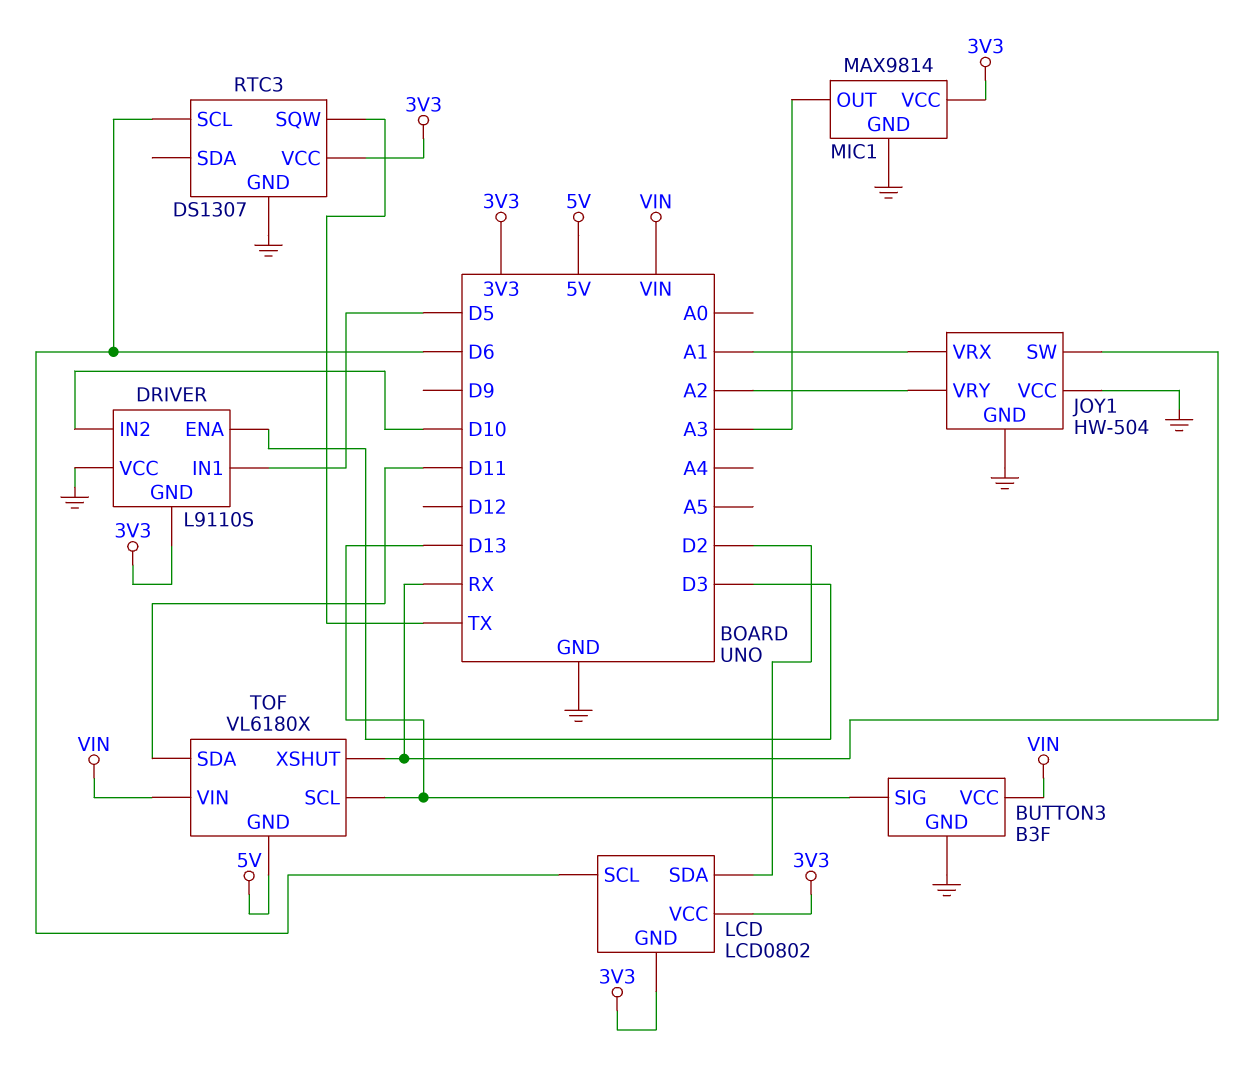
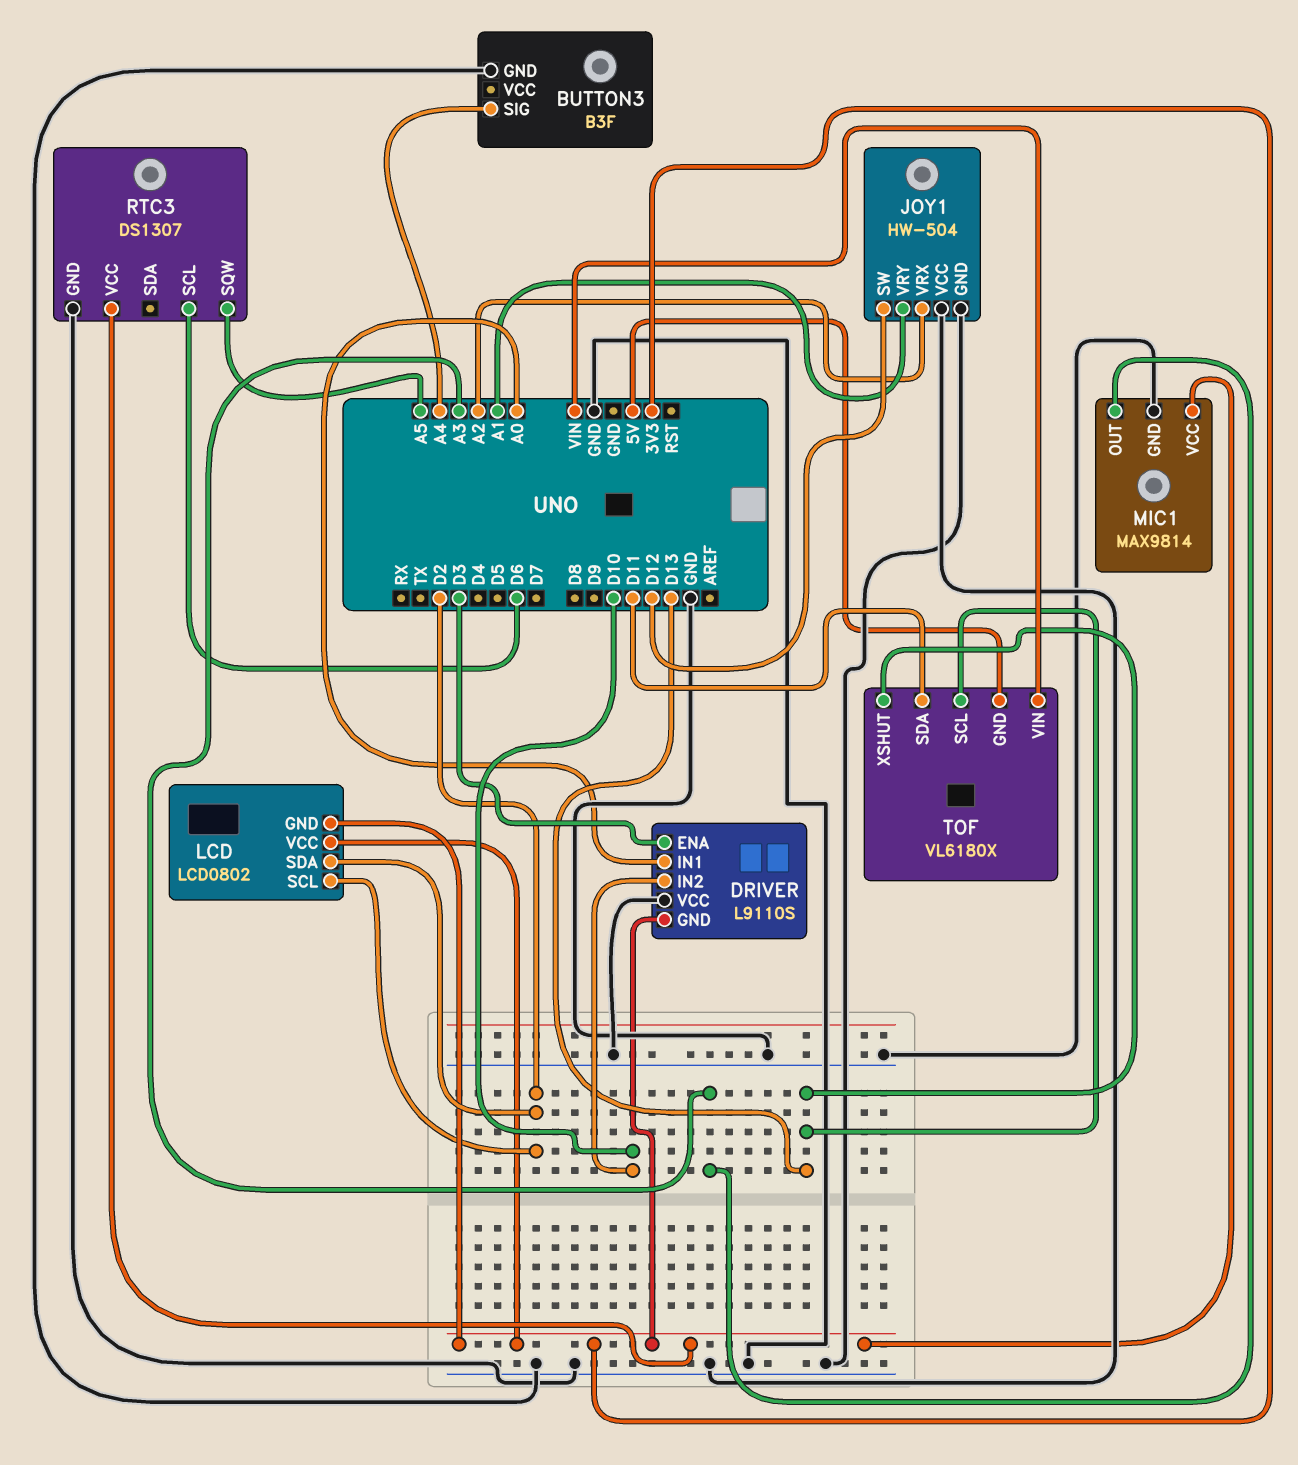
BUTTON3 pin SIG: D13 -> A4
BUTTON3 pin VCC: VIN -> none
DRIVER pin IN1: D5 -> A0
JOY1 pin SW: RX -> D12
JOY1 pin VRX: A1 -> A2
JOY1 pin VRY: A2 -> A1
LCD pin SCL: D6 -> D2
RTC3 pin SQW: TX -> A5
TOF pin XSHUT: RX -> D13

